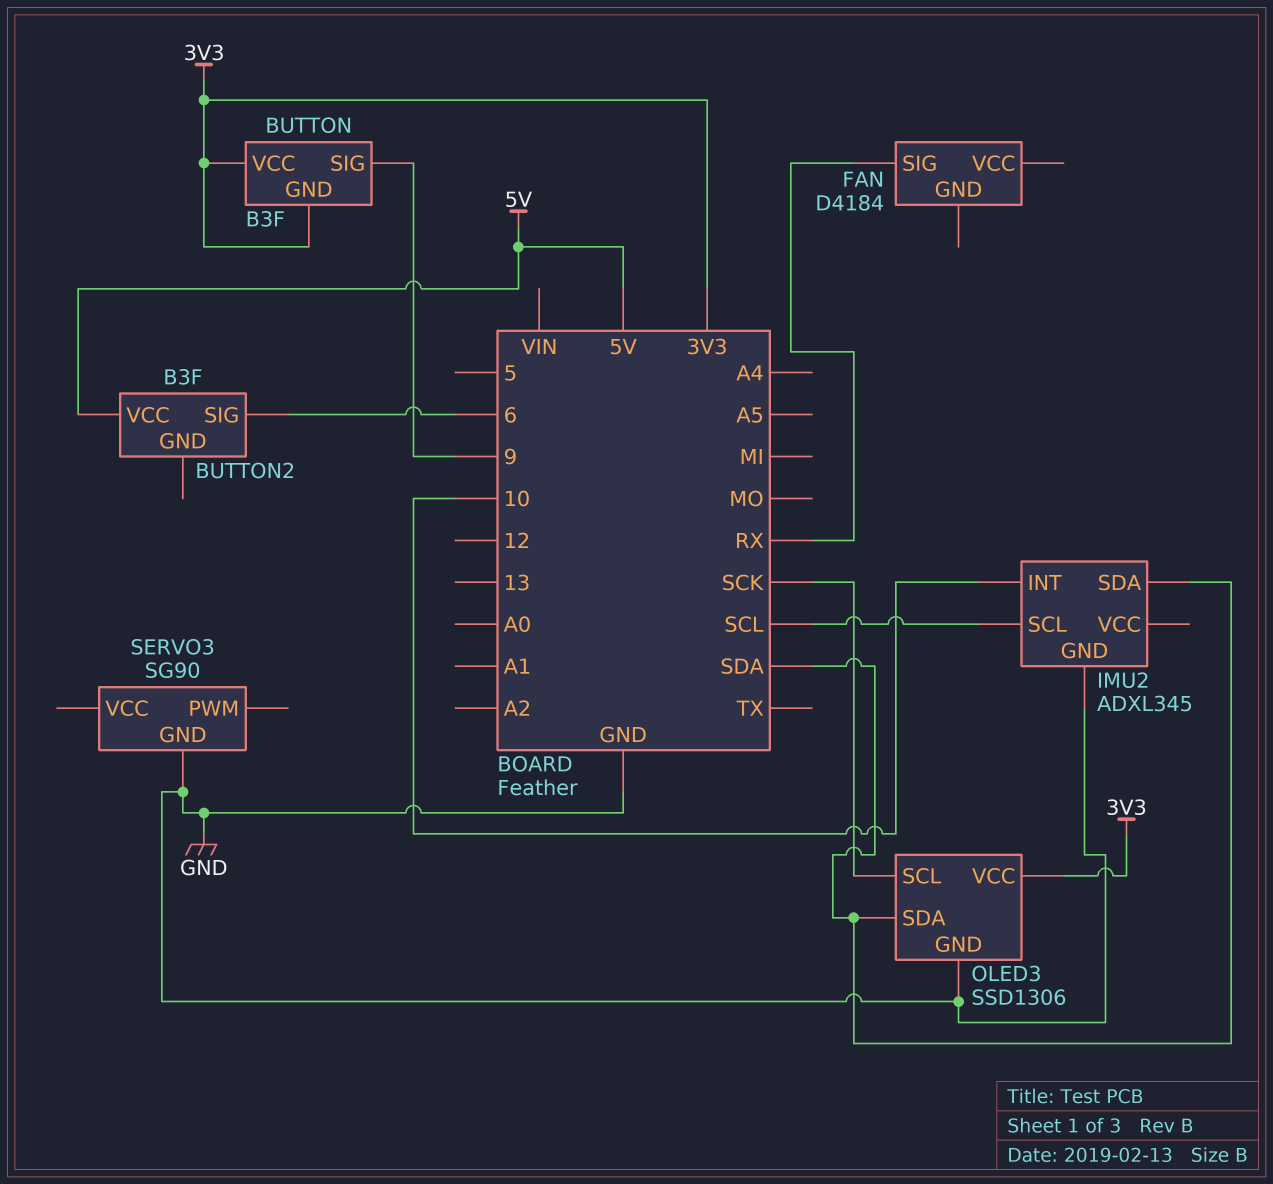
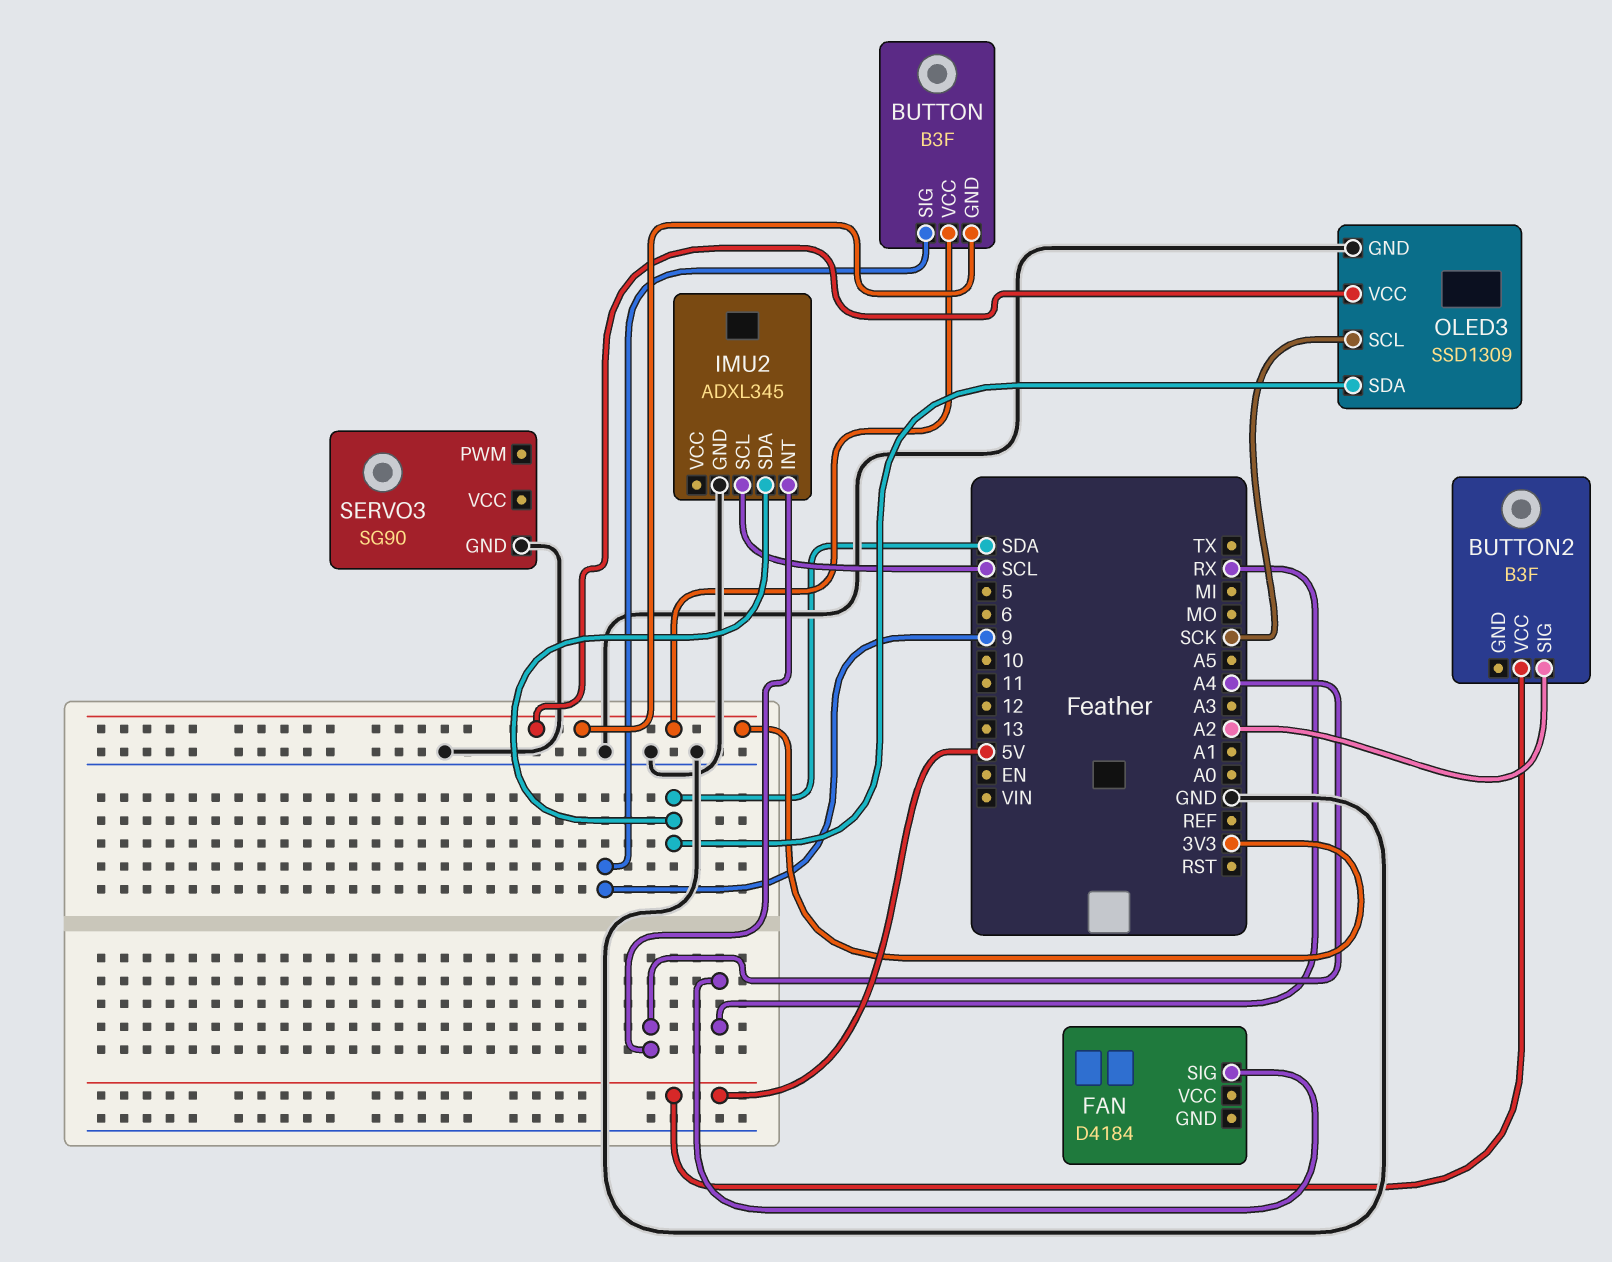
BUTTON2 pin SIG: 6 -> A2
IMU2 pin INT: 10 -> A4
OLED3: SSD1306 -> SSD1309

